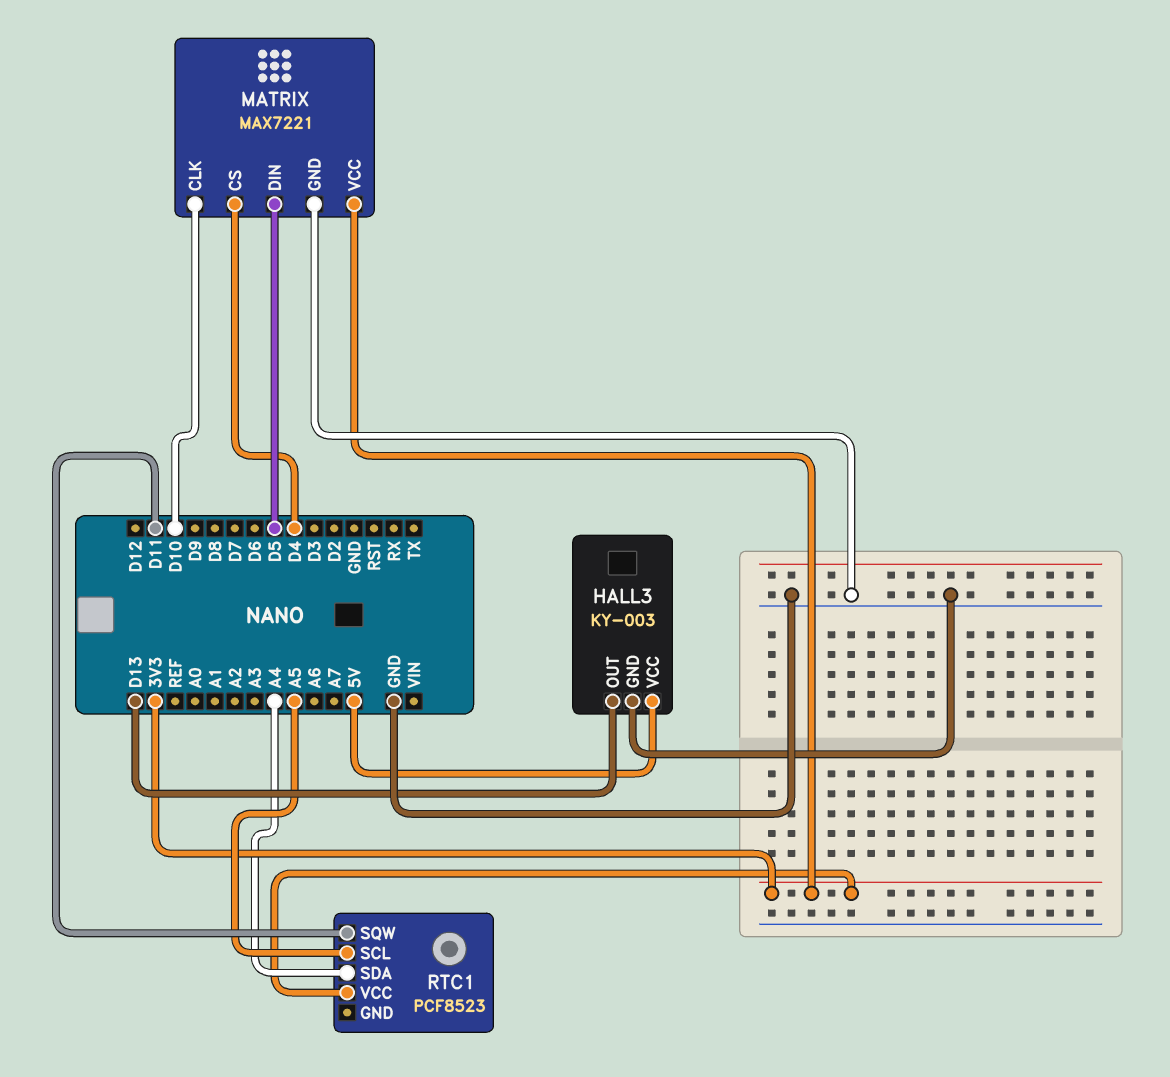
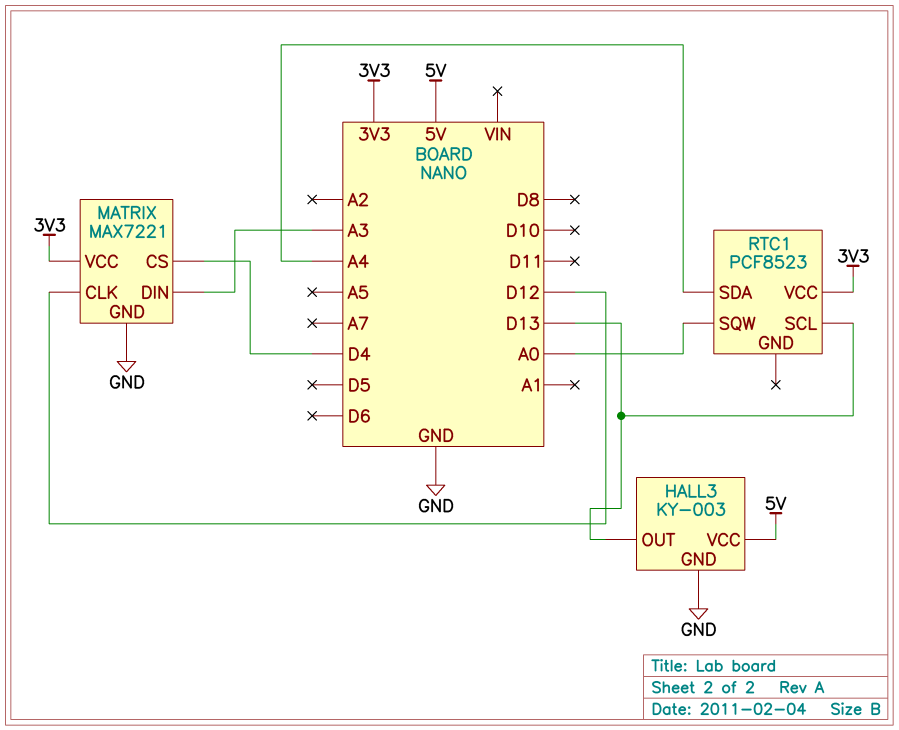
MATRIX pin CLK: D10 -> D12
MATRIX pin DIN: D5 -> A3
RTC1 pin SCL: A5 -> D13
RTC1 pin SQW: D11 -> A0

